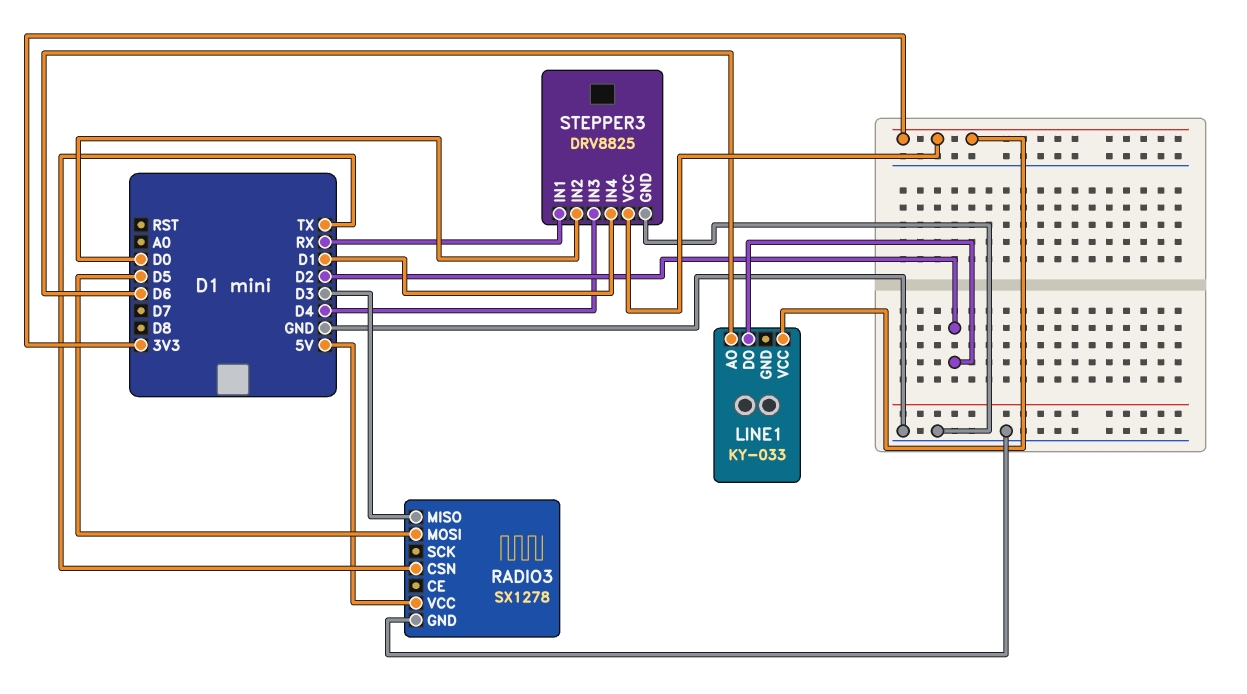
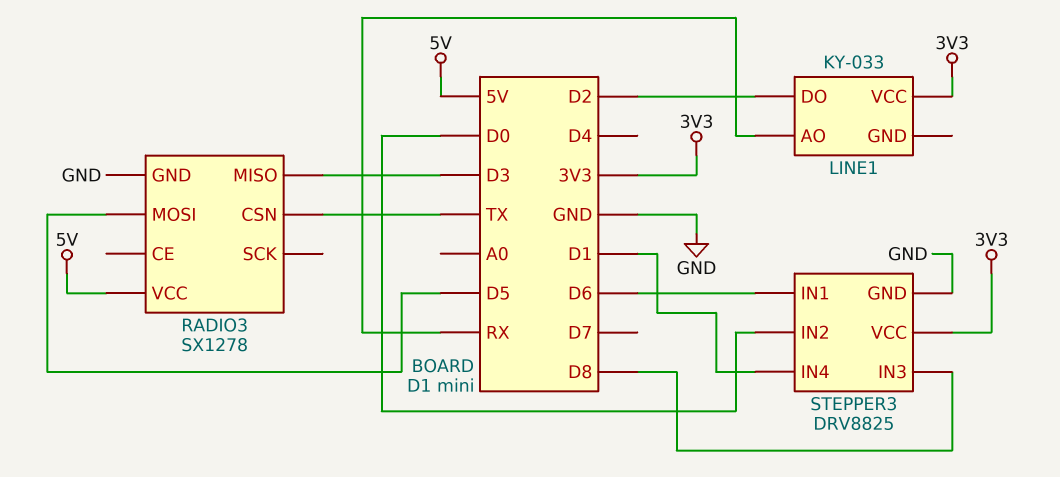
LINE1 pin AO: D6 -> RX
STEPPER3 pin IN1: RX -> D6
STEPPER3 pin IN3: D4 -> D8

